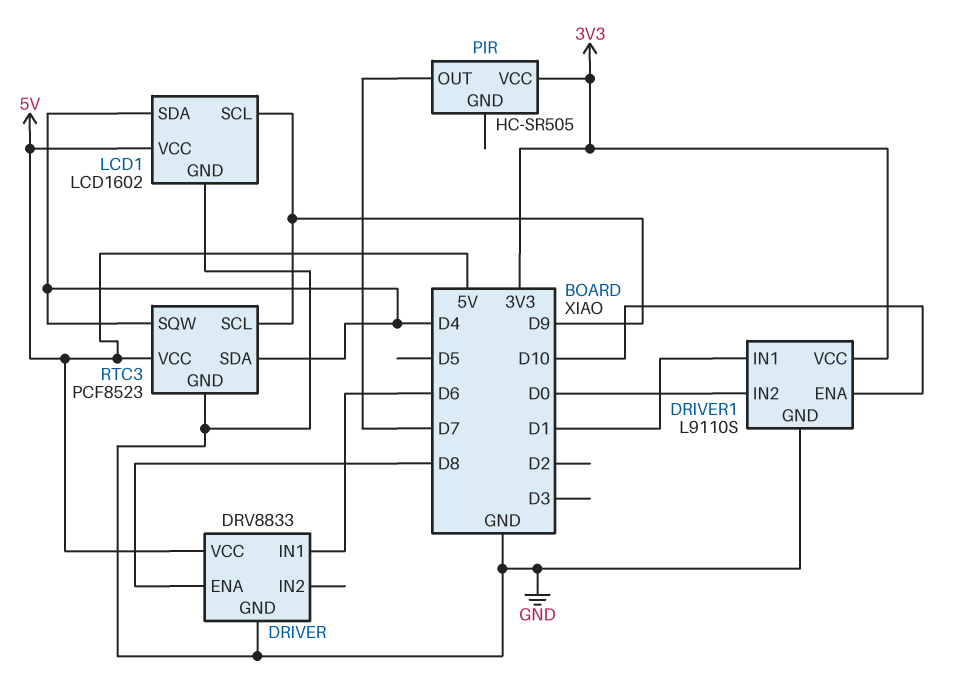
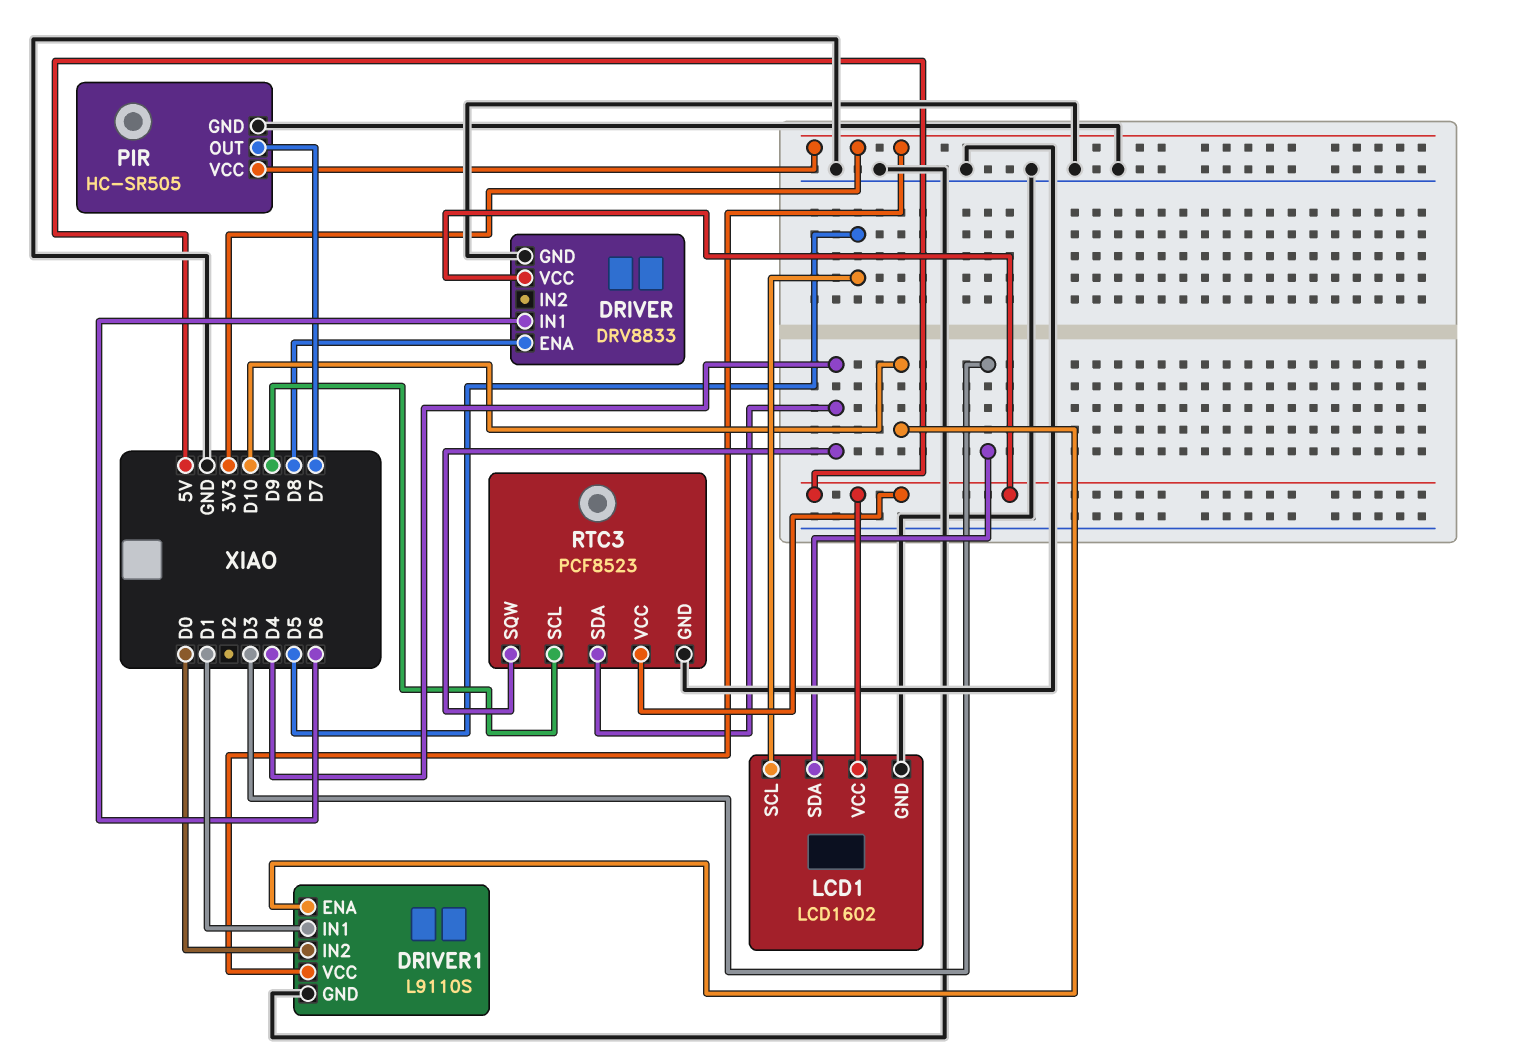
LCD1 pin SCL: D9 -> D5
LCD1 pin SDA: D4 -> D3
PIR pin GND: none -> GND

